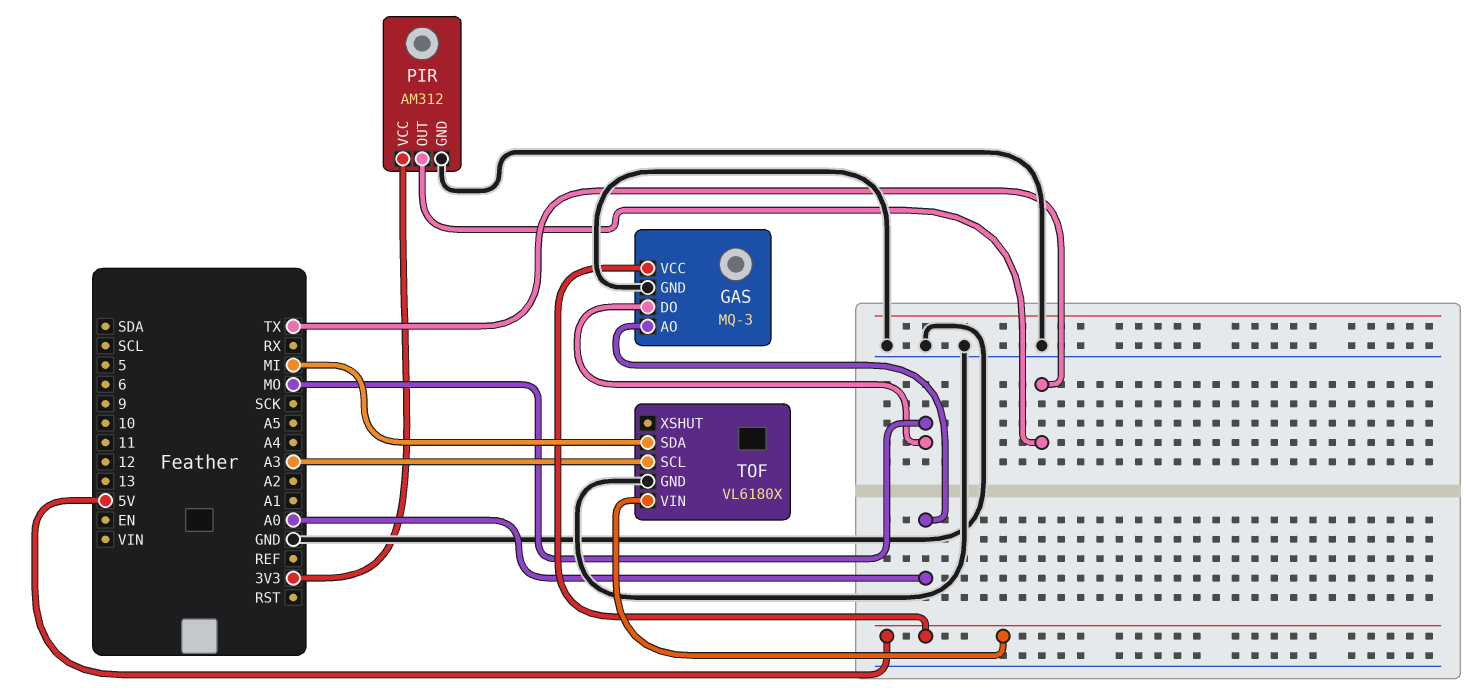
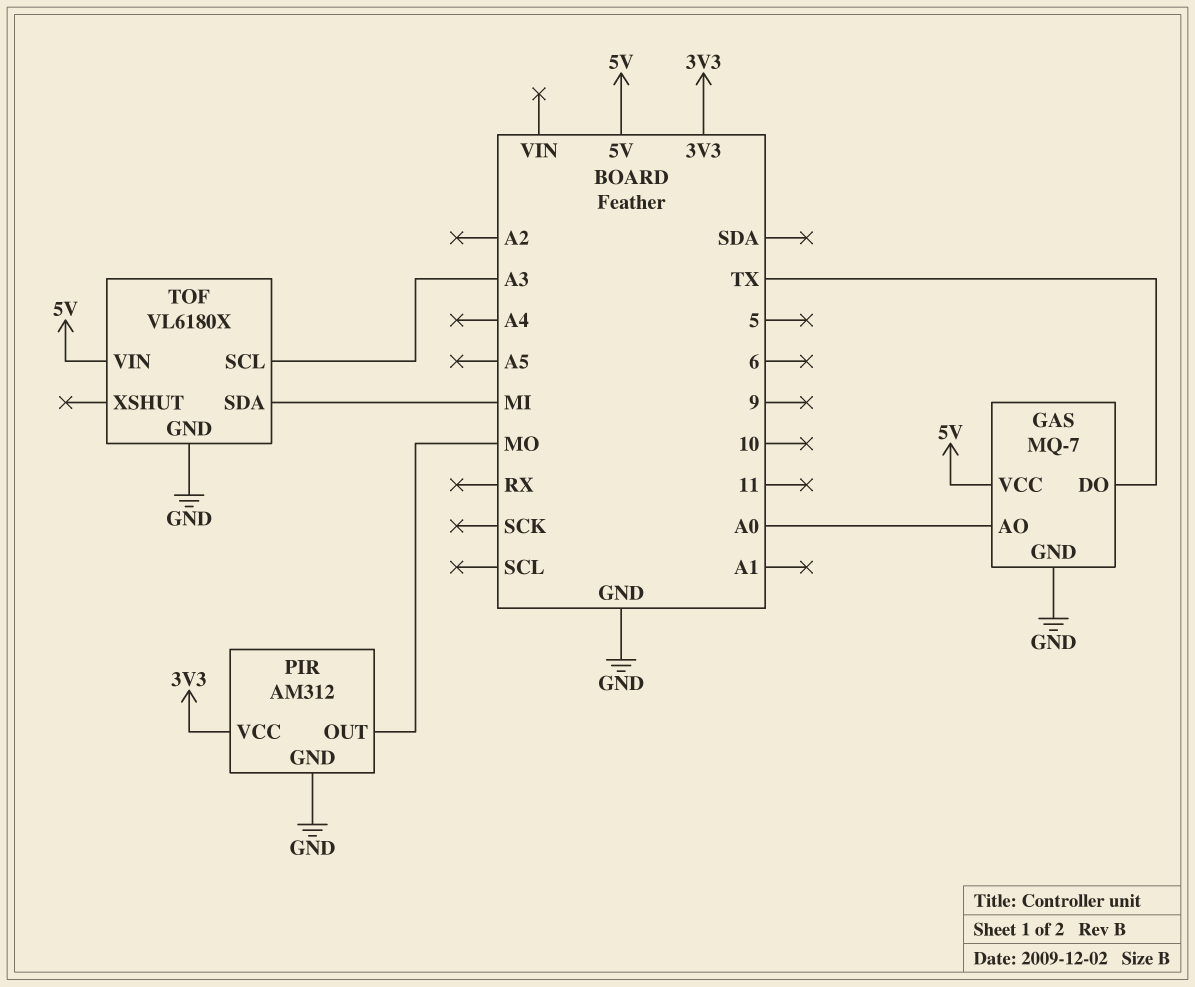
GAS: MQ-3 -> MQ-7
GAS pin DO: MO -> TX
PIR pin OUT: TX -> MO

